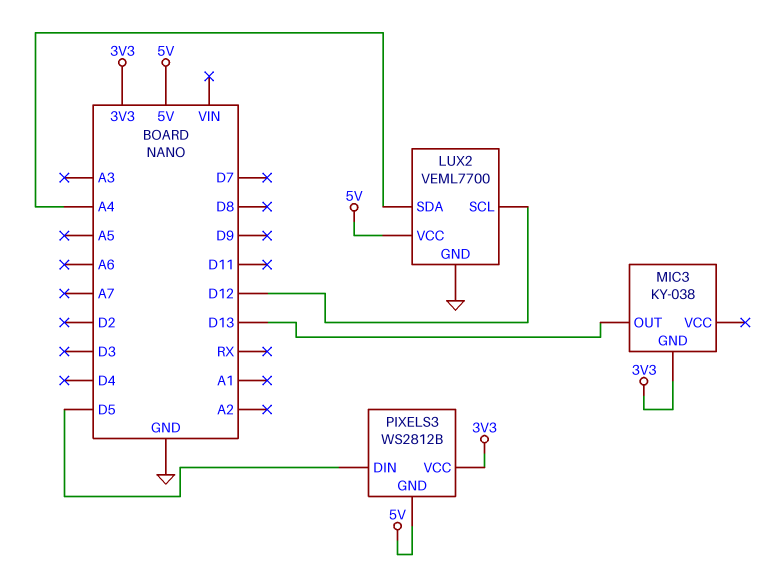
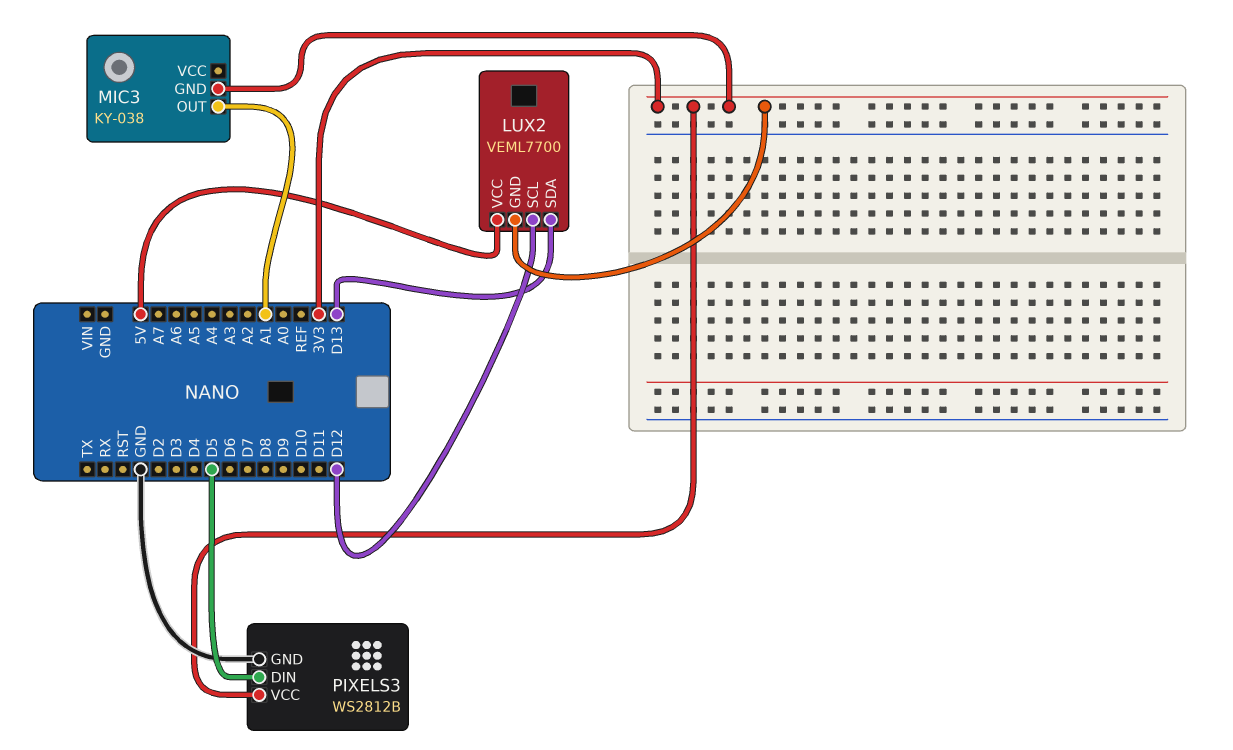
LUX2 pin GND: GND -> 3V3
LUX2 pin SDA: A4 -> D13
MIC3 pin OUT: D13 -> A1
PIXELS3 pin GND: 5V -> GND

